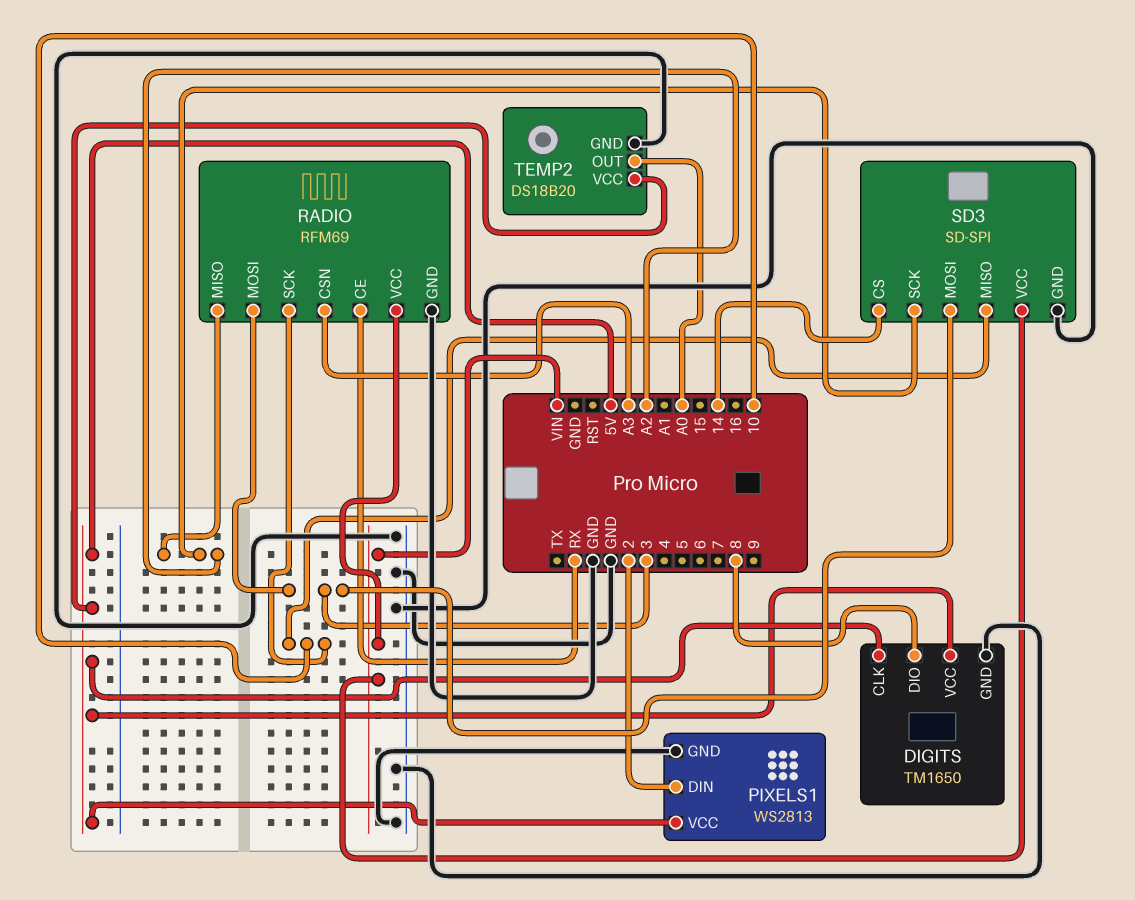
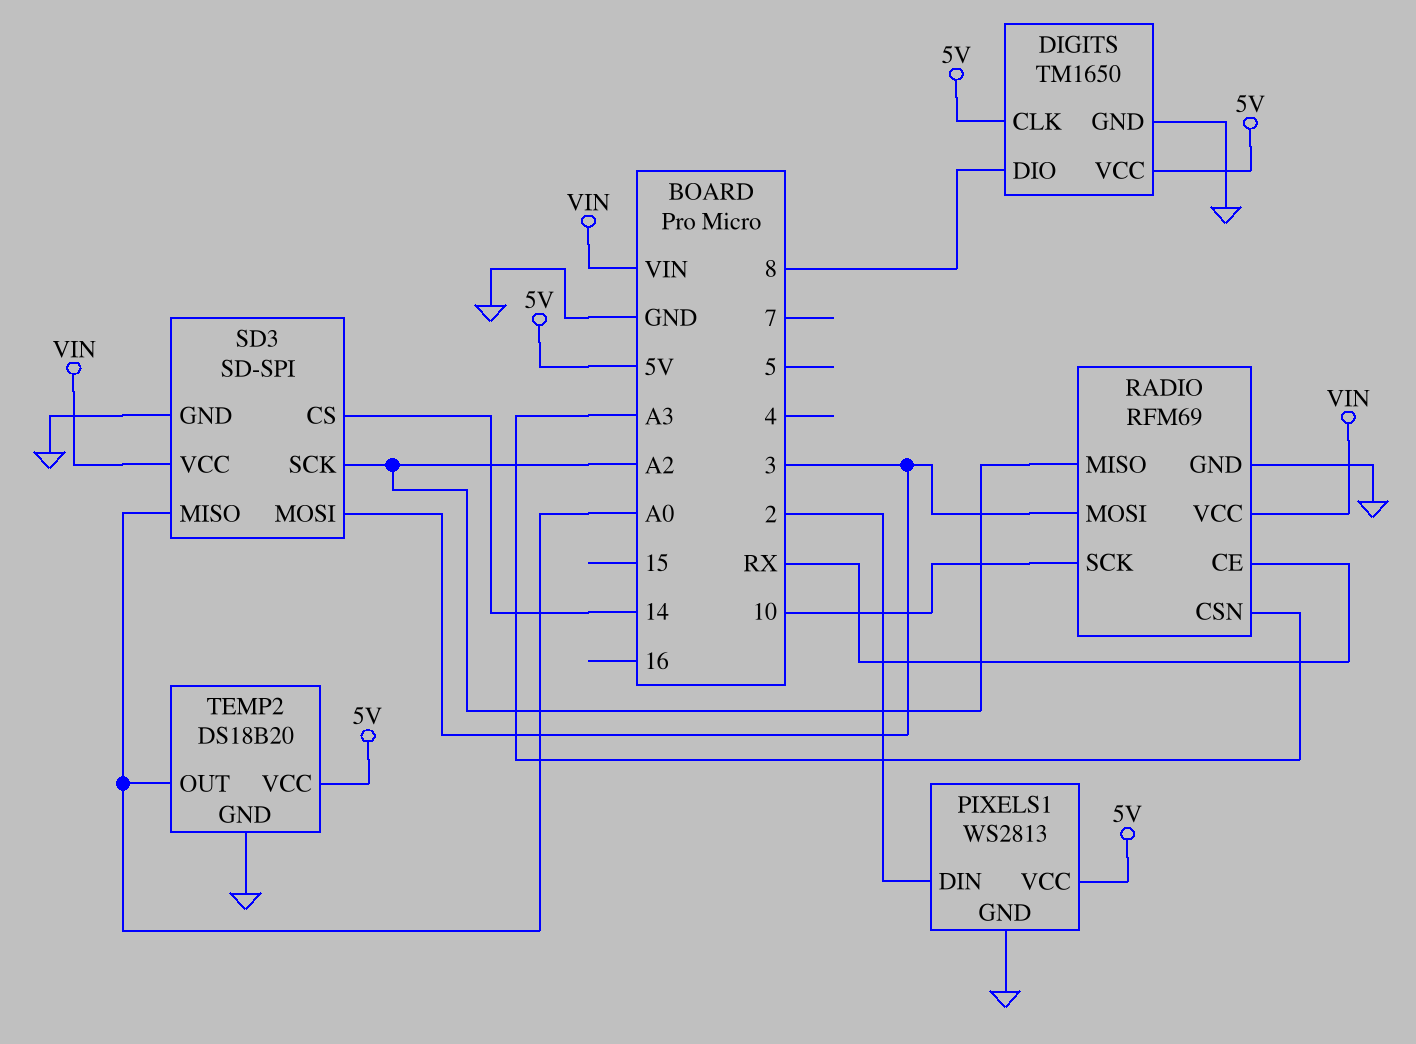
SD3 pin MISO: 10 -> A0

